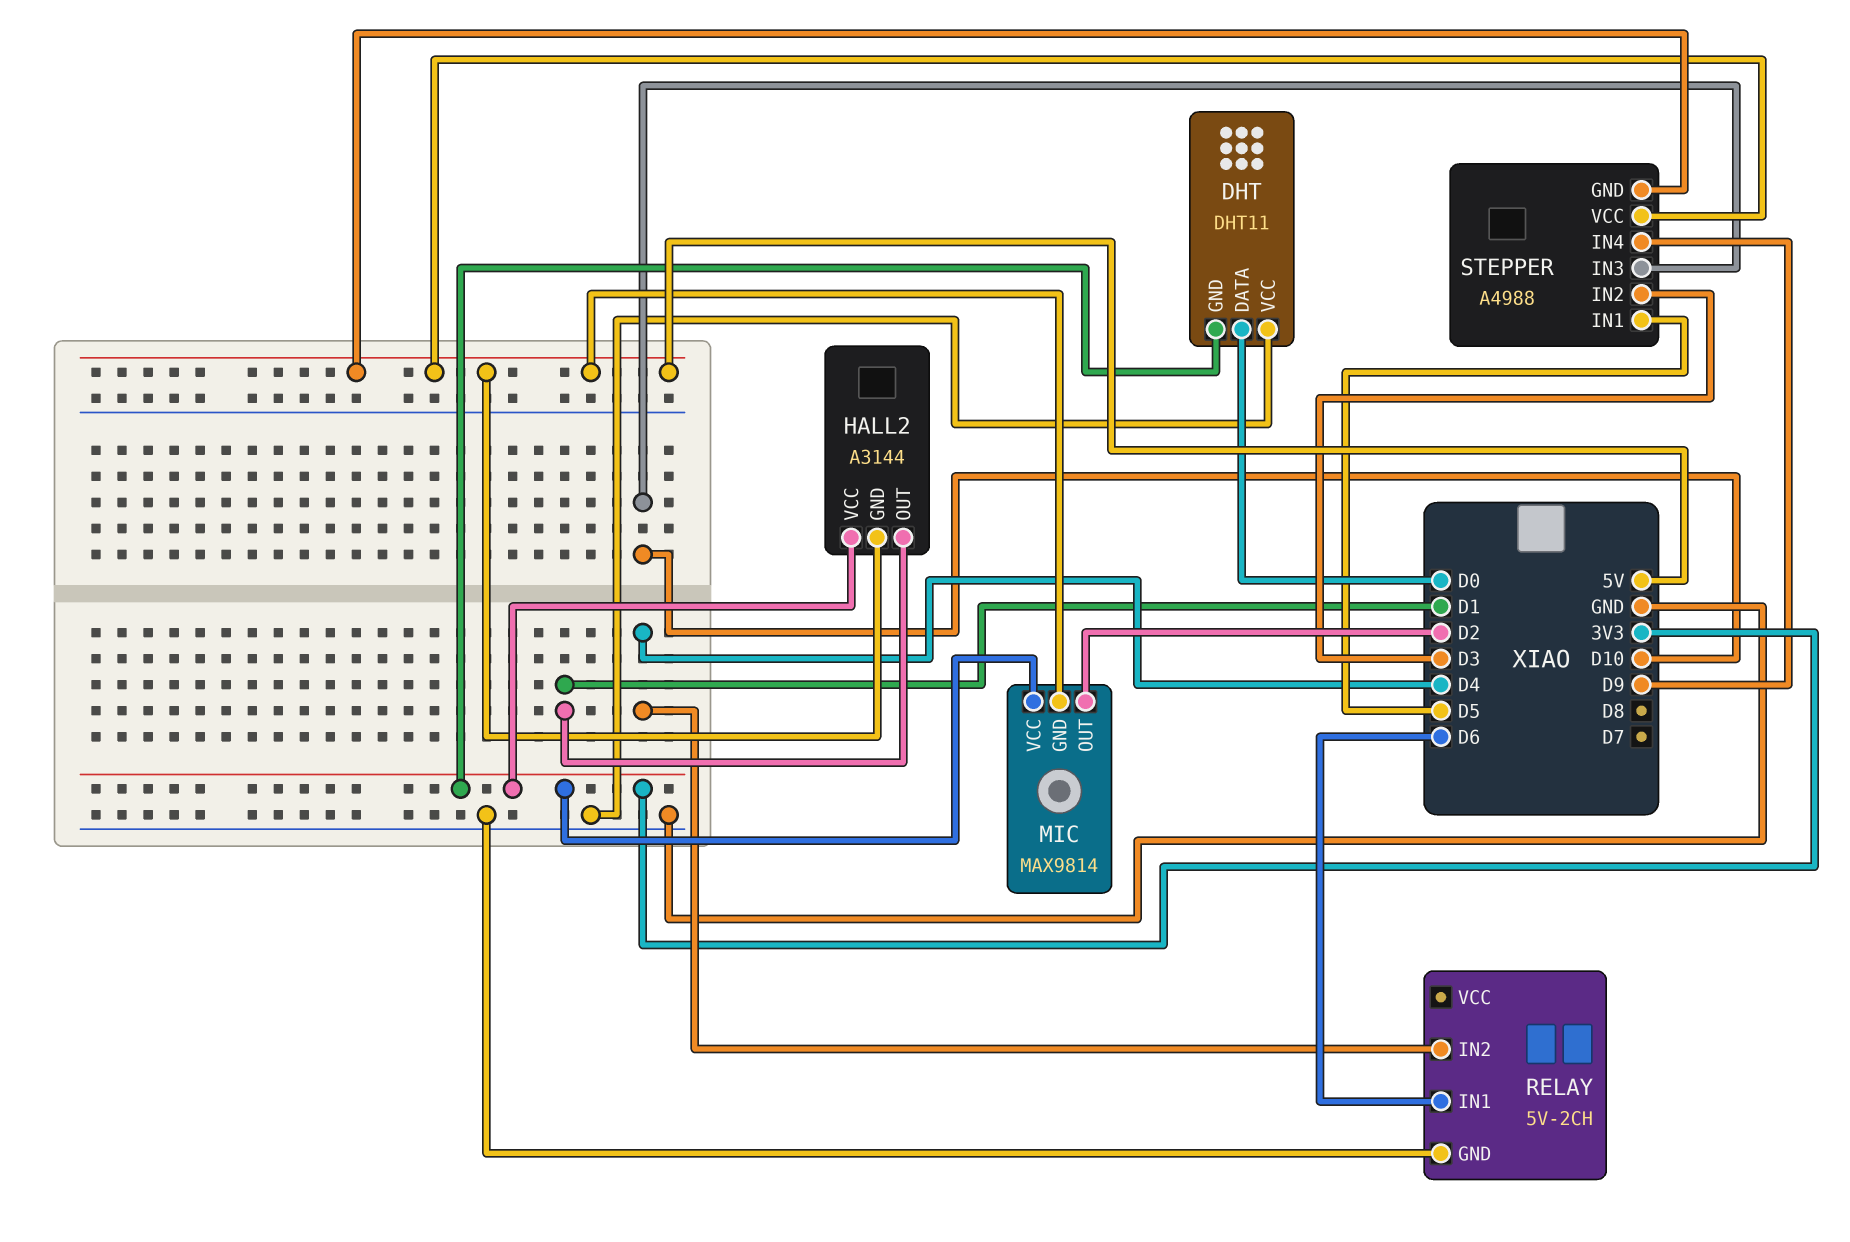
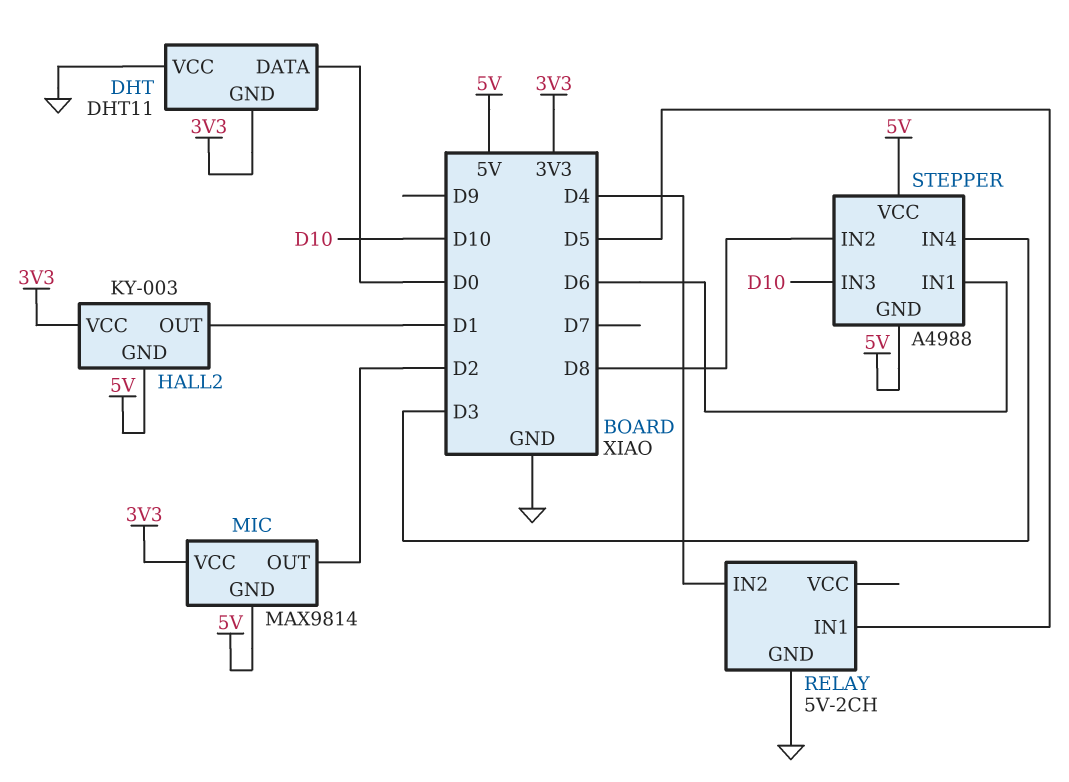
HALL2: A3144 -> KY-003
RELAY pin IN1: D6 -> D5
STEPPER pin IN1: D5 -> D6
STEPPER pin IN2: D3 -> D8
STEPPER pin IN4: D9 -> D3

